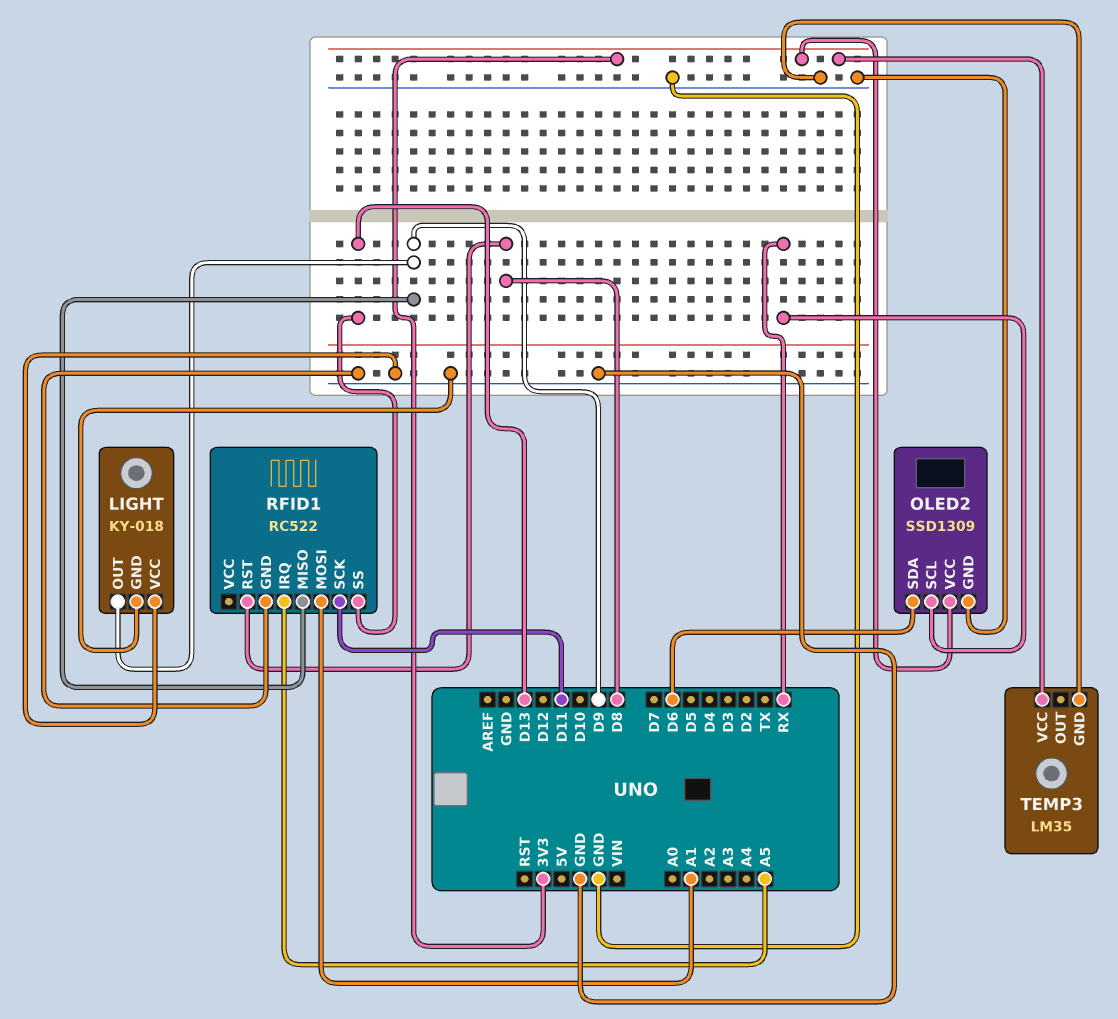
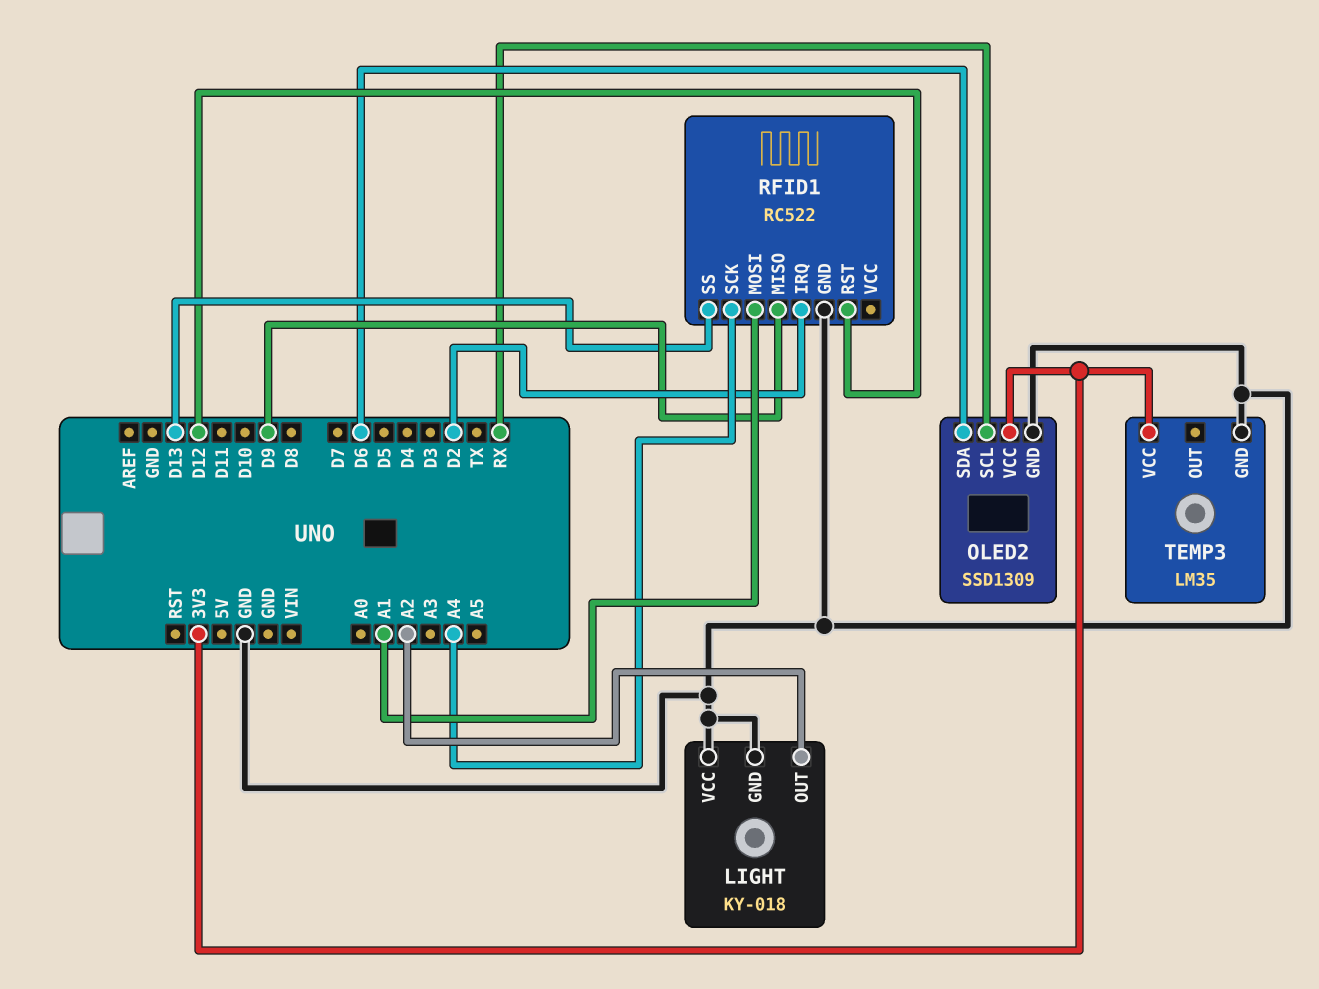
LIGHT pin OUT: D9 -> A2
RFID1 pin IRQ: A5 -> D2
RFID1 pin RST: D8 -> D12
RFID1 pin SCK: D11 -> A4

